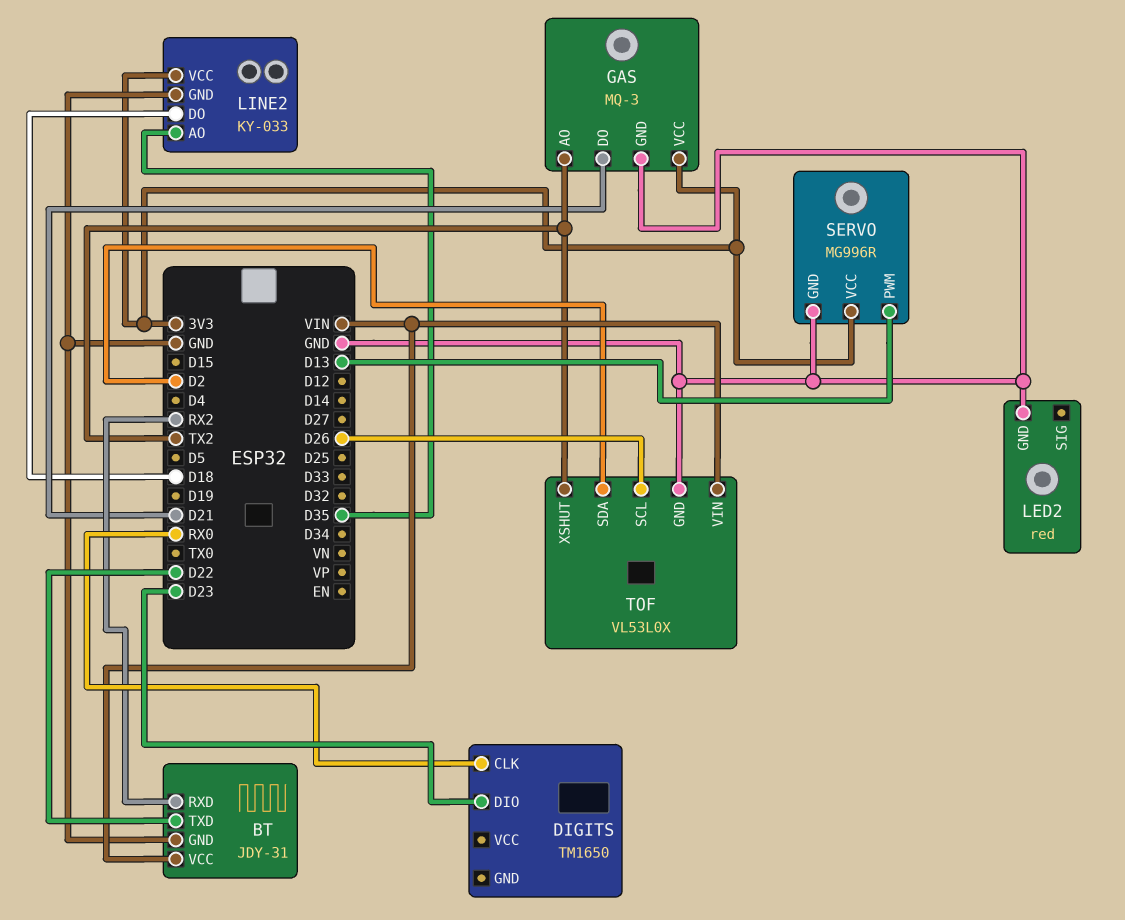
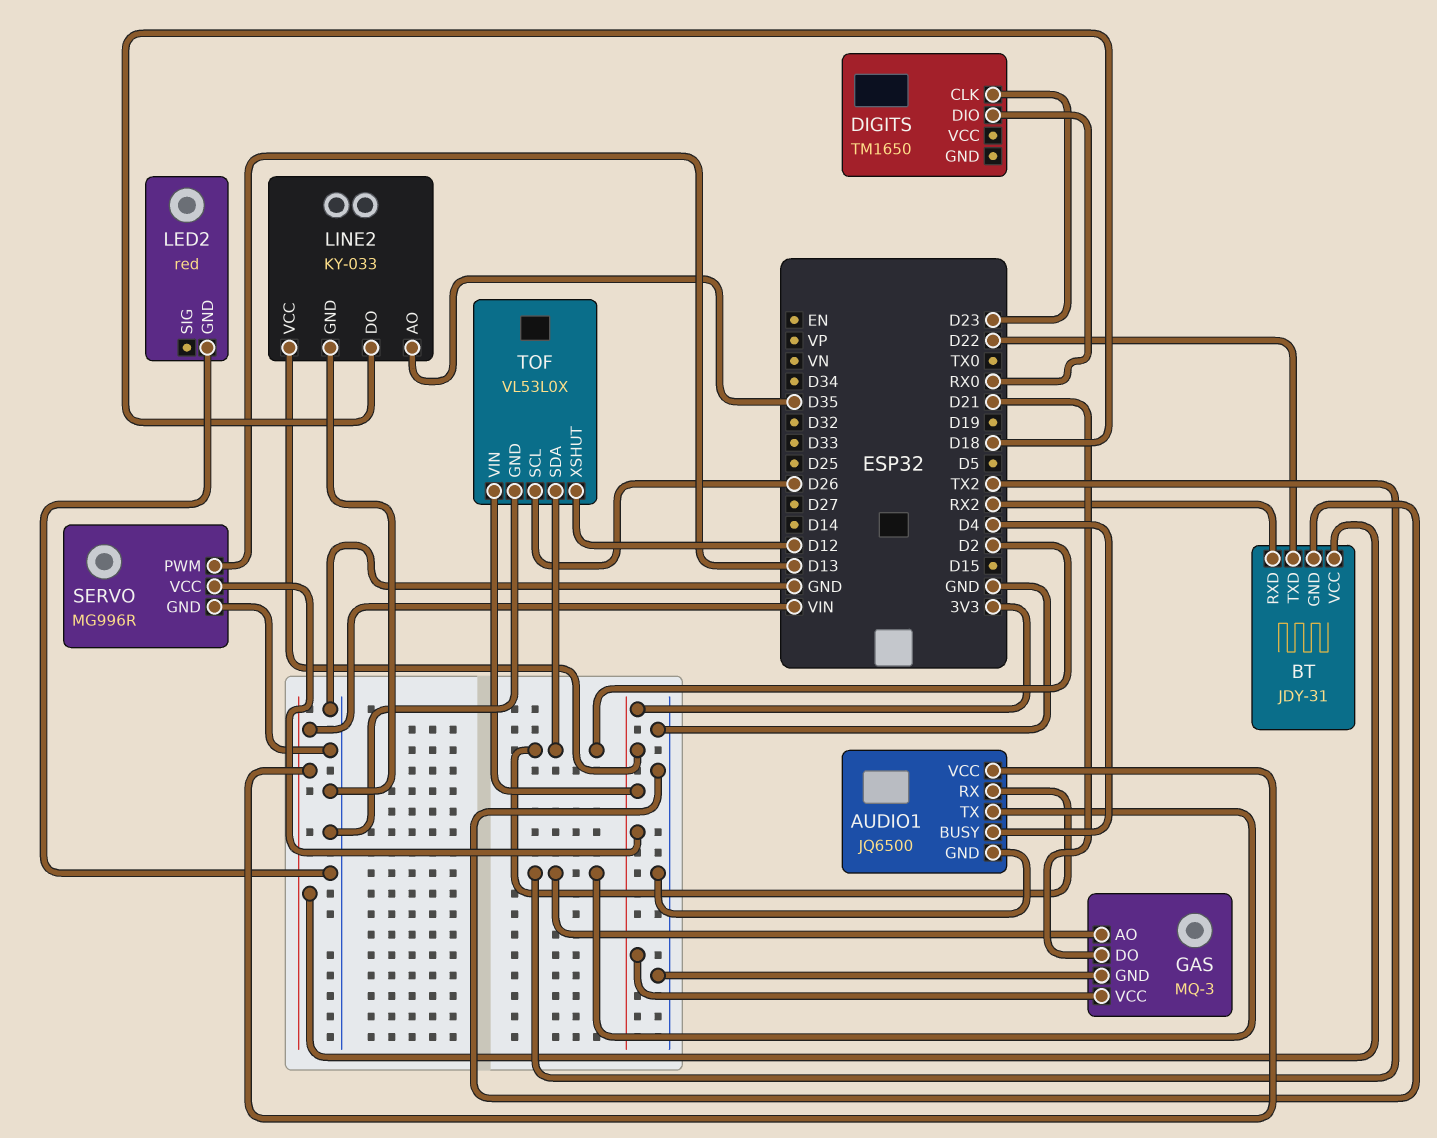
AUDIO1: none -> JQ6500
AUDIO1 pin BUSY: none -> D4
AUDIO1 pin GND: none -> GND
AUDIO1 pin RX: none -> D2
AUDIO1 pin TX: none -> TX2
AUDIO1 pin VCC: none -> VIN
DIGITS pin CLK: RX0 -> D23
DIGITS pin DIO: D23 -> RX0
TOF pin VIN: VIN -> 3V3
TOF pin XSHUT: TX2 -> D12

